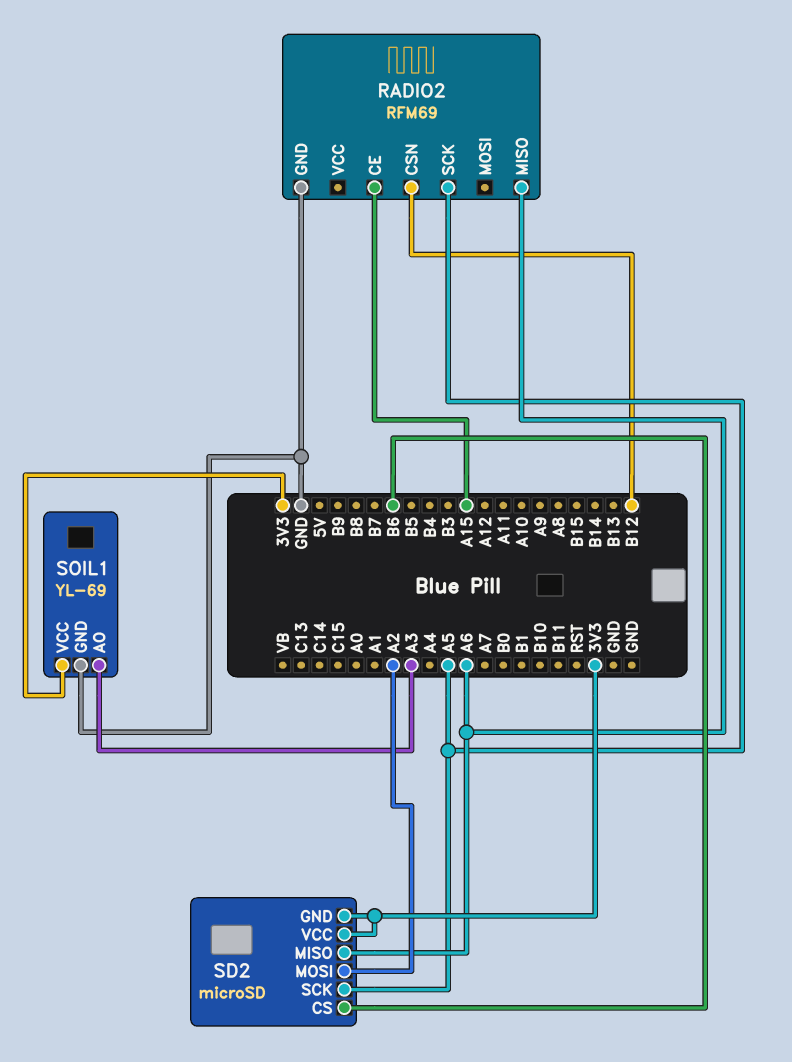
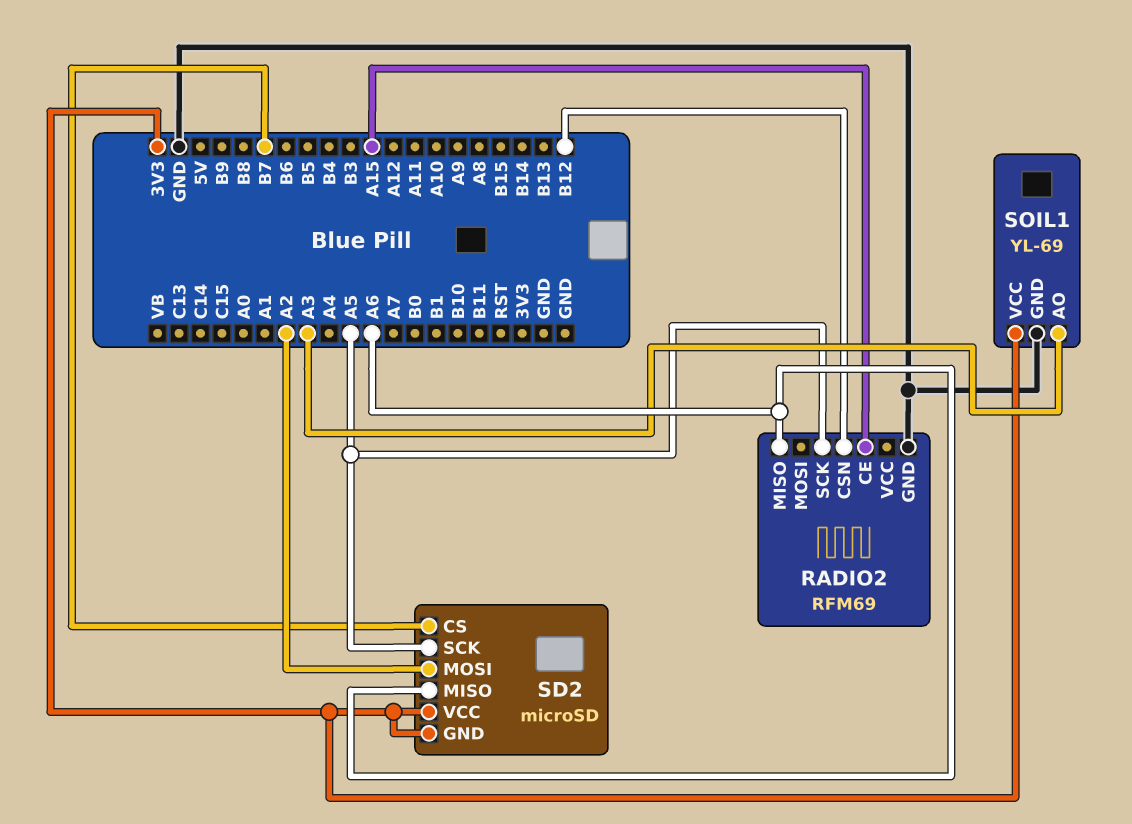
SD2 pin CS: B6 -> B7

